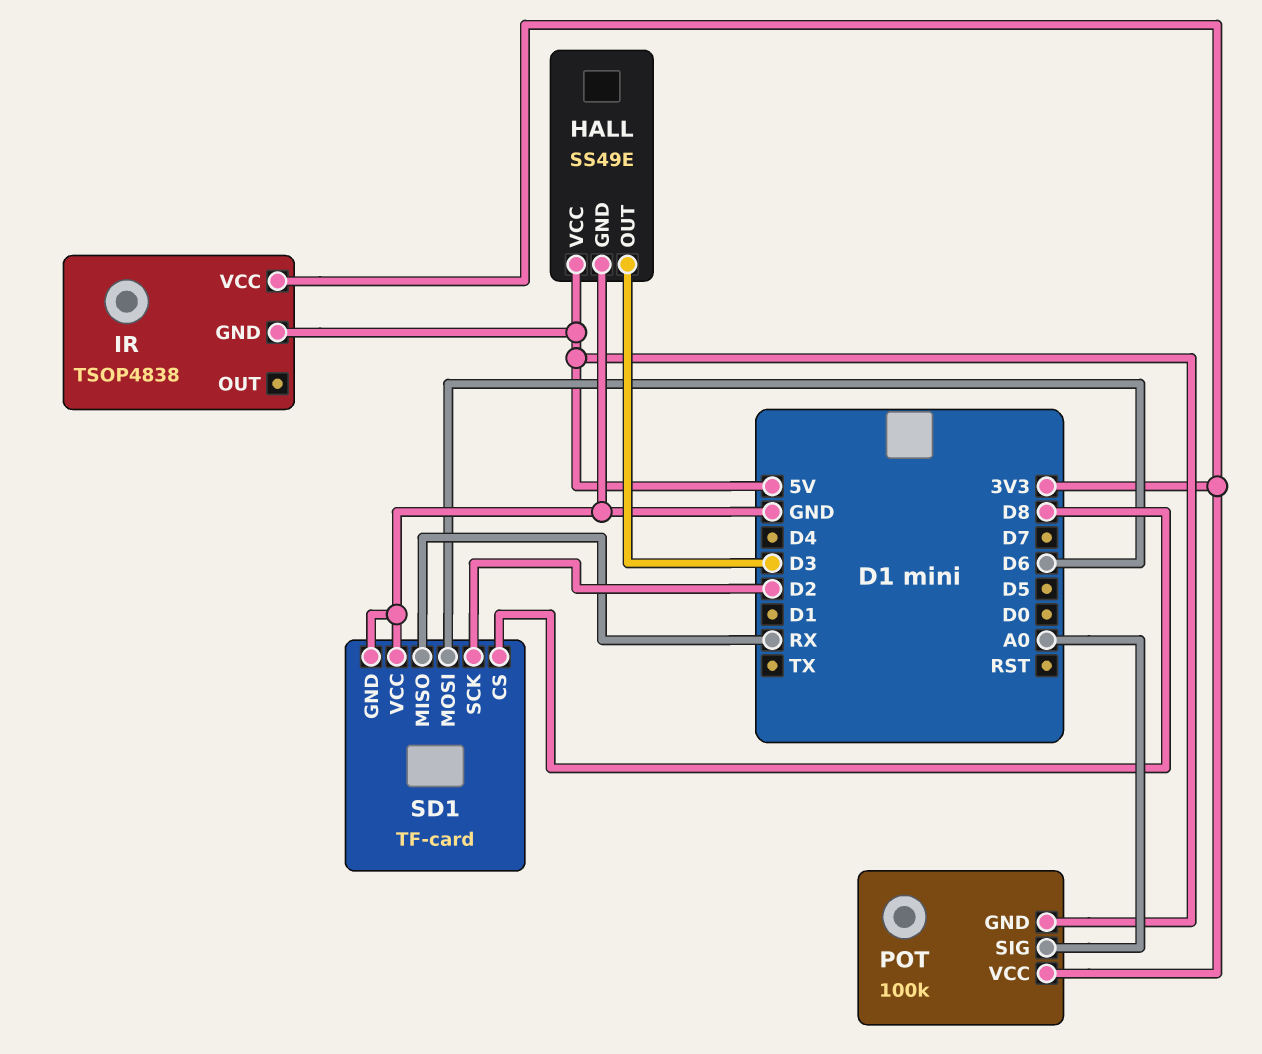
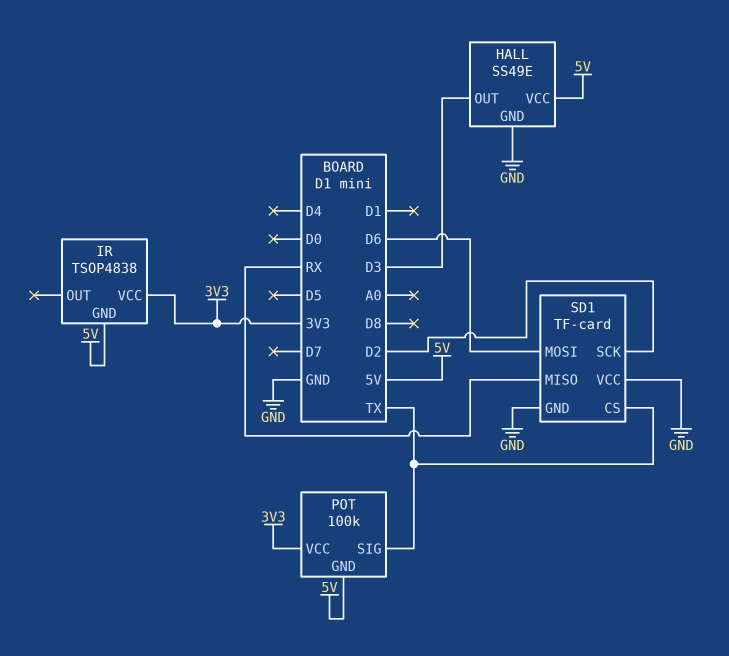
POT pin SIG: A0 -> TX
SD1 pin CS: D8 -> TX

